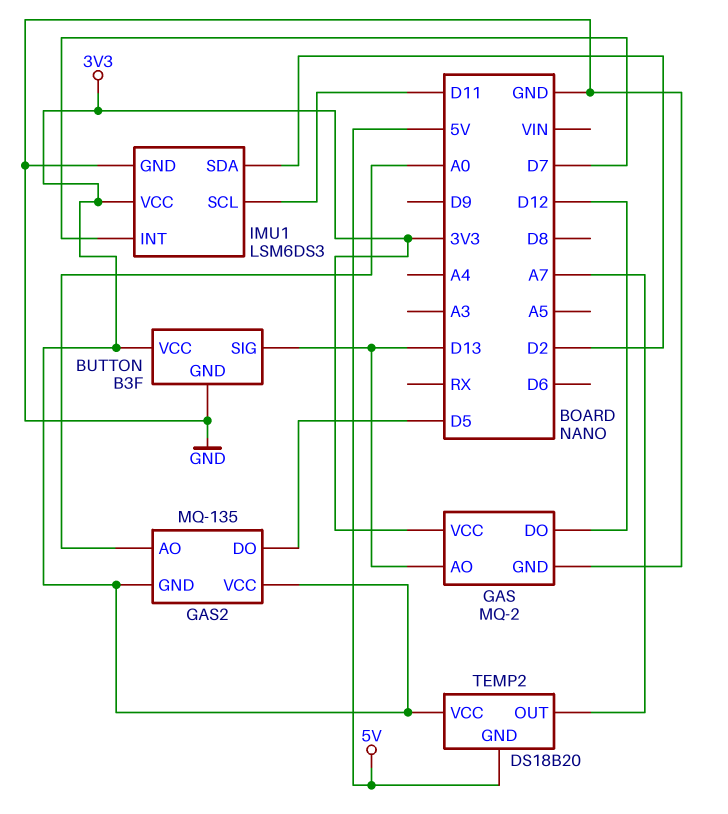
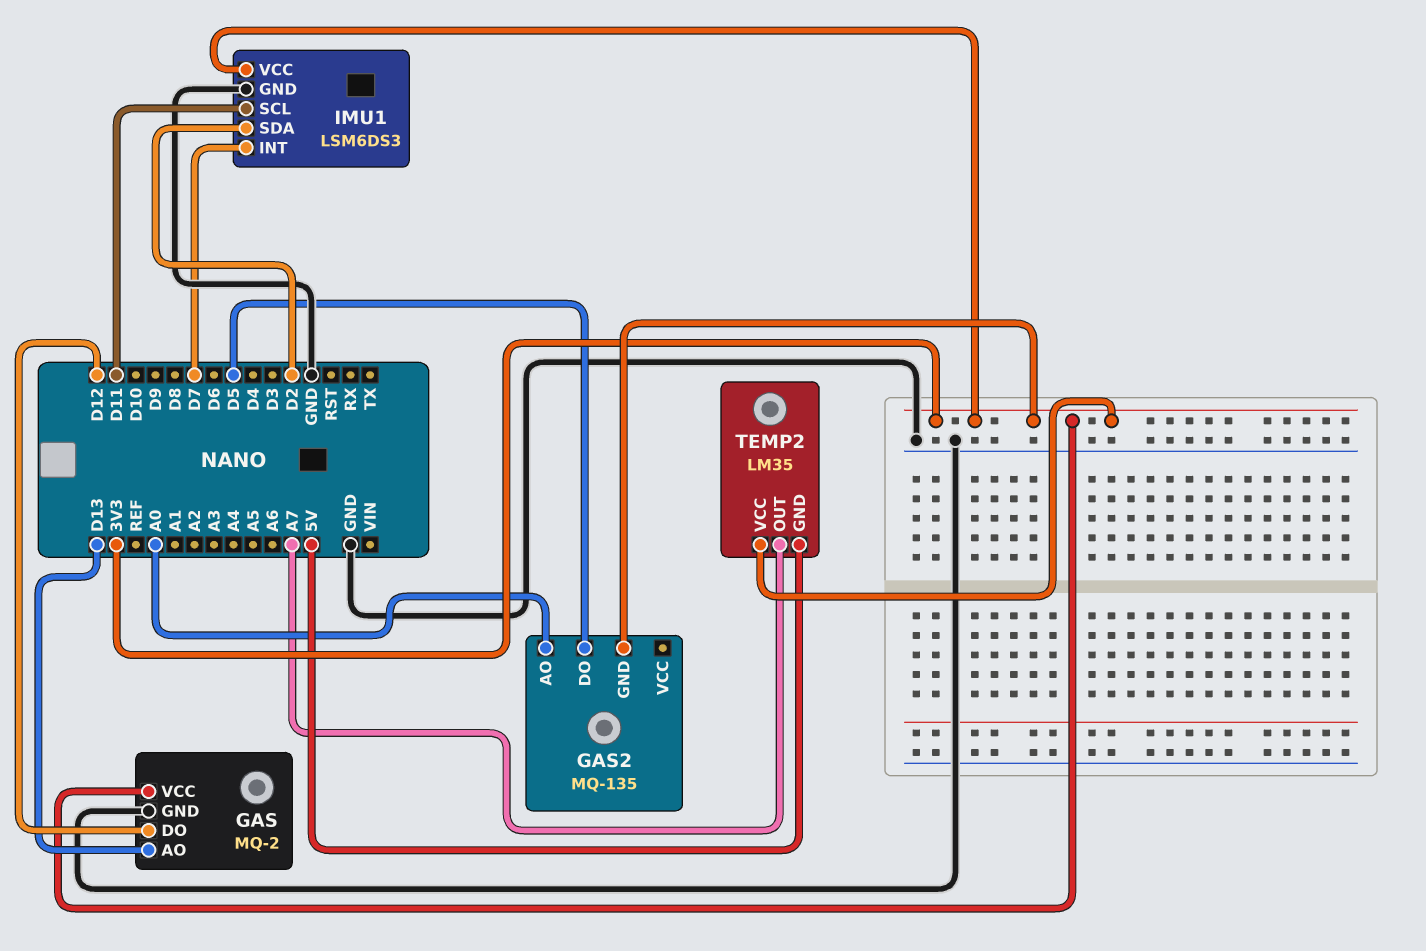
BUTTON: B3F -> none
BUTTON pin GND: GND -> none
BUTTON pin SIG: D13 -> none
BUTTON pin VCC: 3V3 -> none
GAS2 pin VCC: 3V3 -> none
TEMP2: DS18B20 -> LM35

